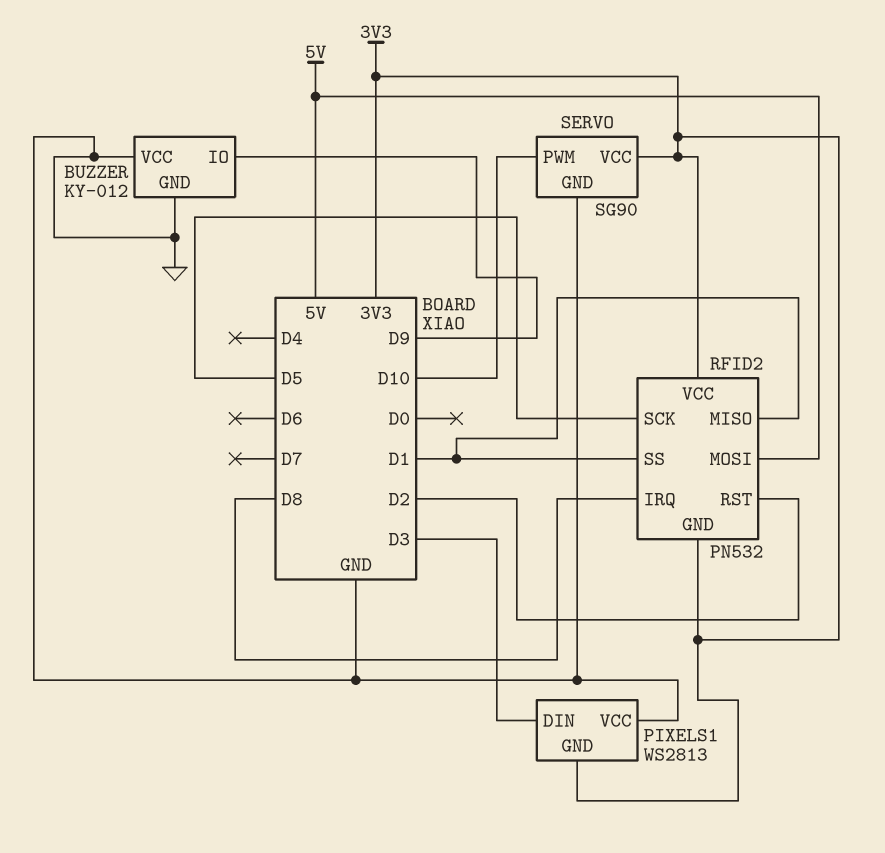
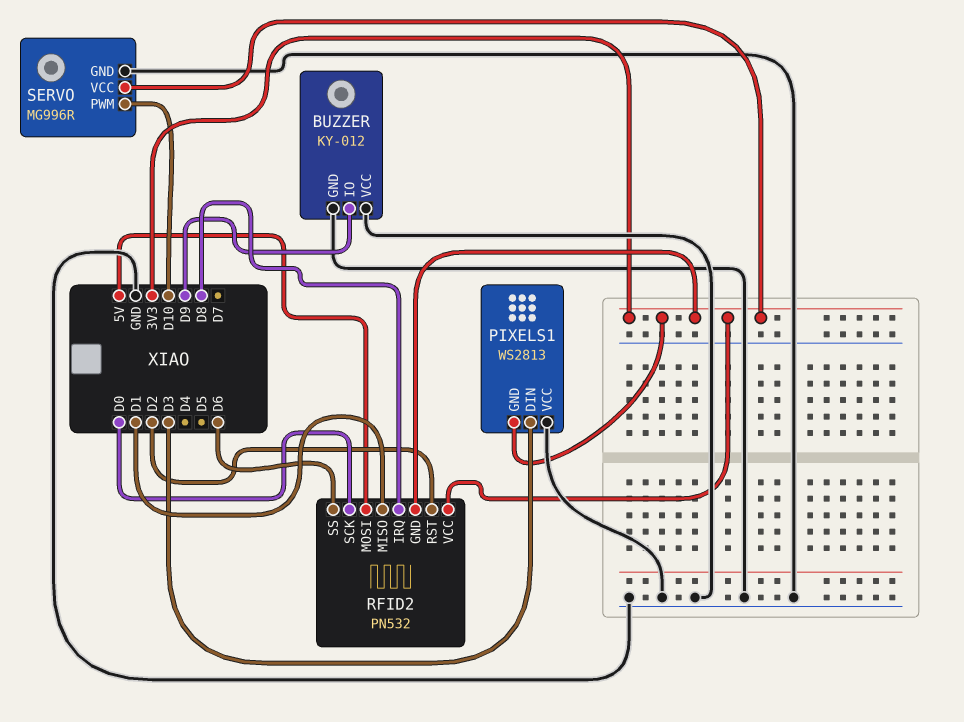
RFID2 pin SCK: D5 -> D0
RFID2 pin SS: D1 -> D6
SERVO: SG90 -> MG996R

